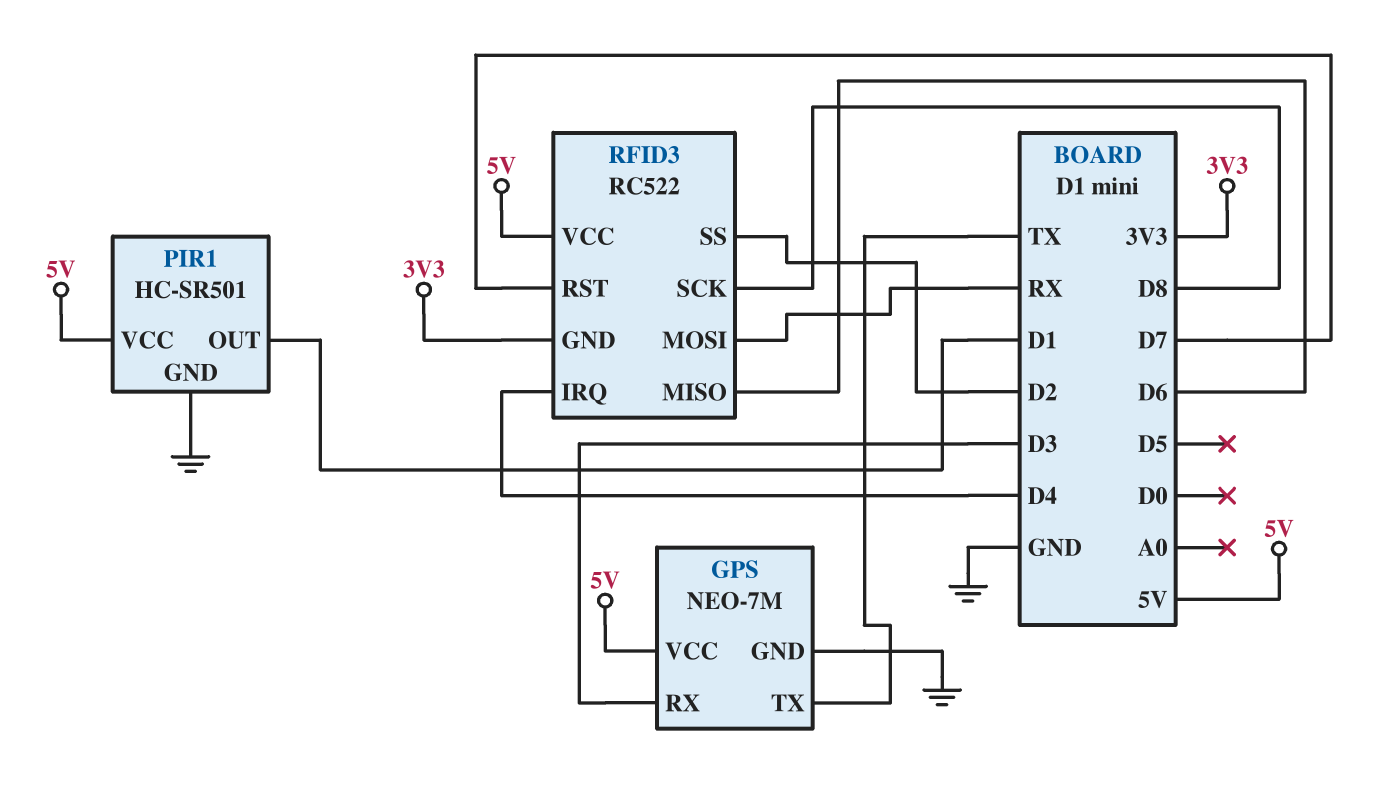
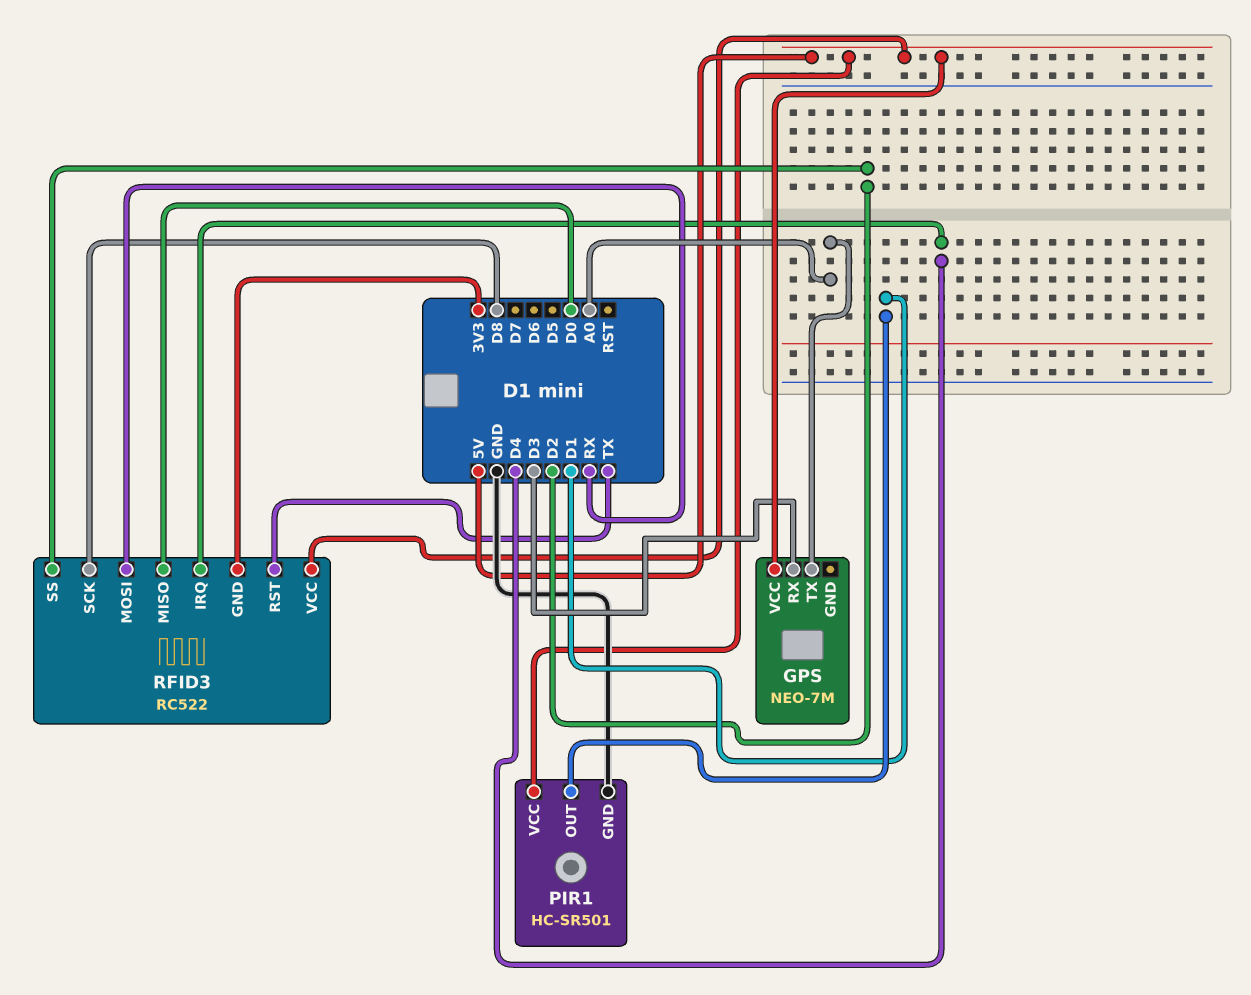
GPS pin GND: GND -> none
GPS pin TX: TX -> A0
RFID3 pin MISO: D6 -> D0
RFID3 pin RST: D7 -> TX

